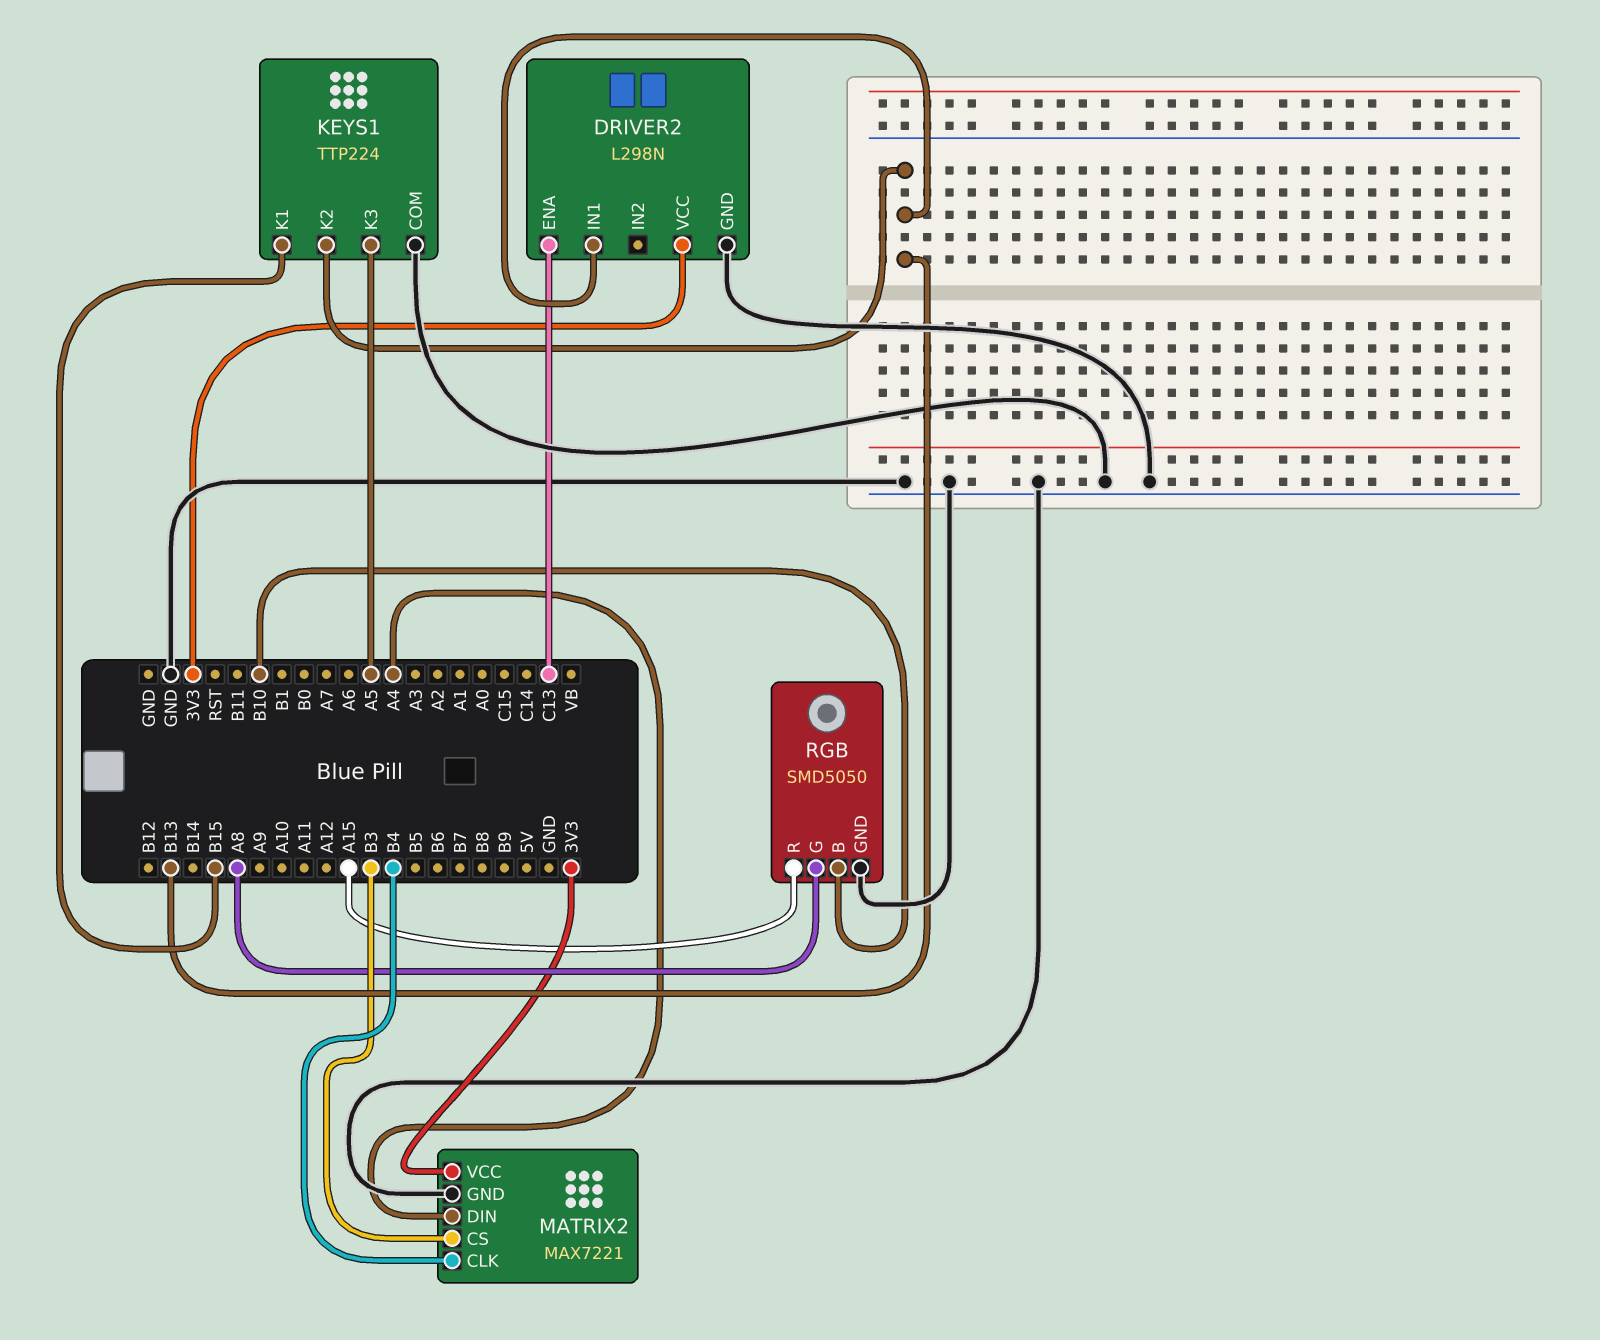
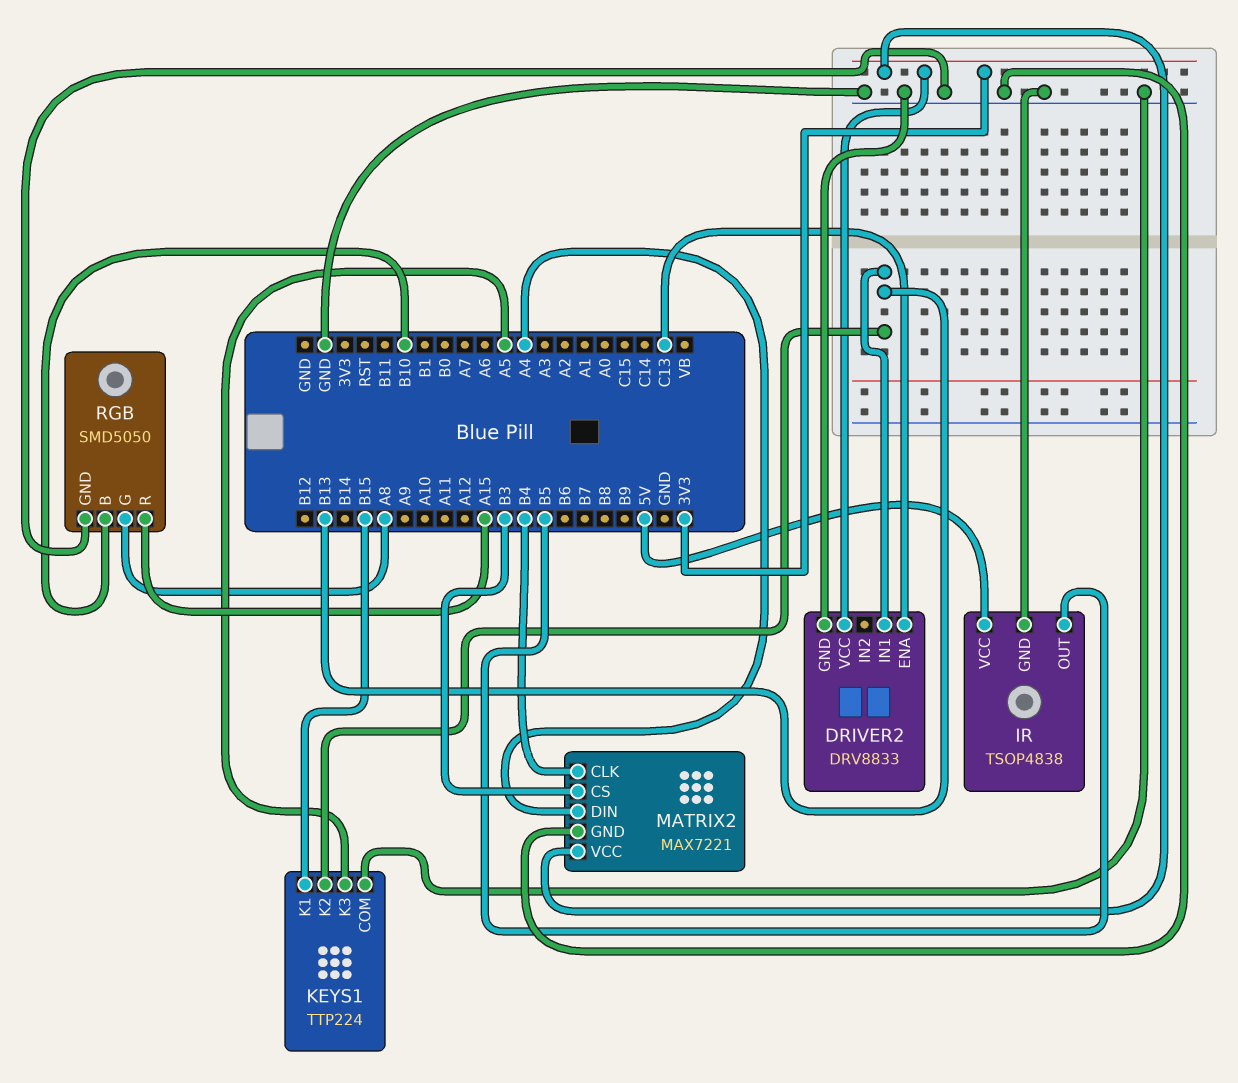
DRIVER2: L298N -> DRV8833
IR: none -> TSOP4838
IR pin GND: none -> GND
IR pin OUT: none -> B5
IR pin VCC: none -> 5V

